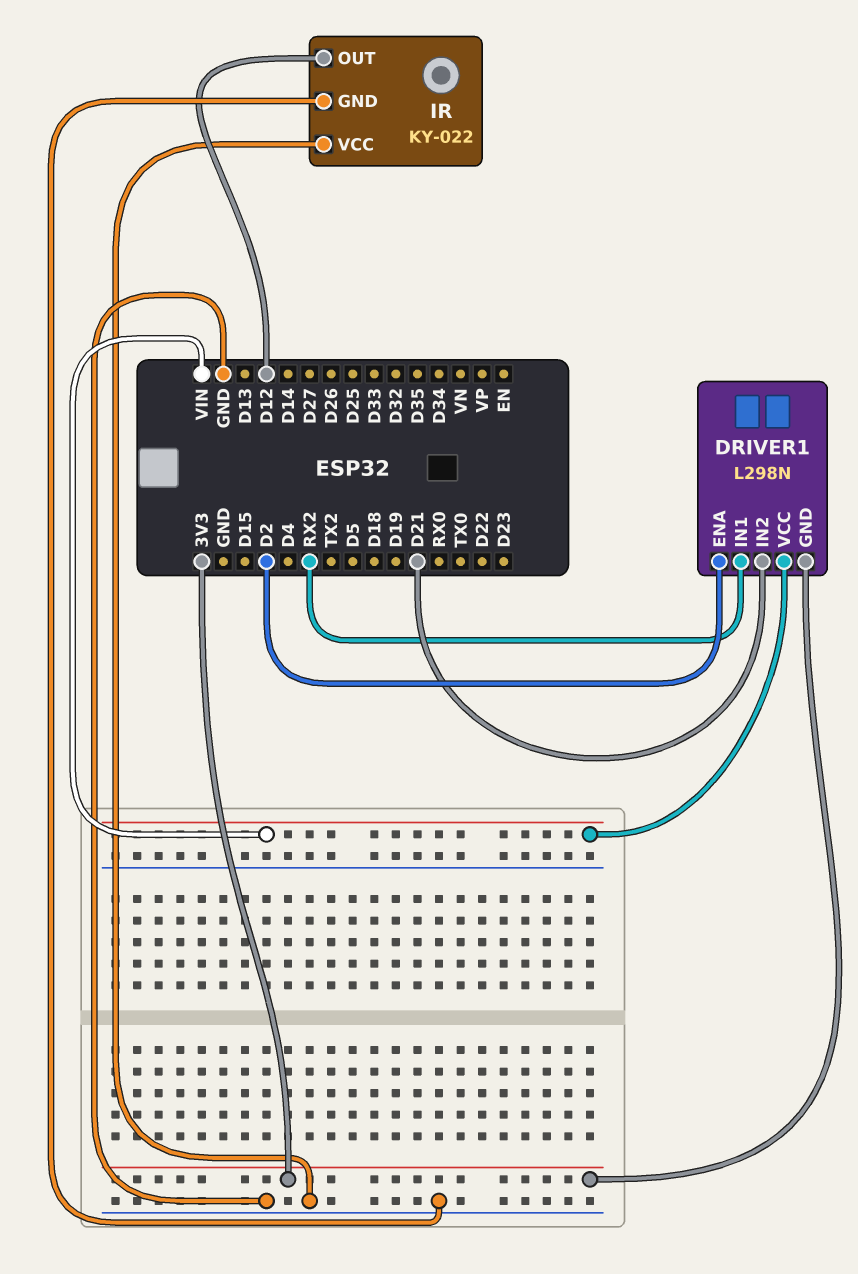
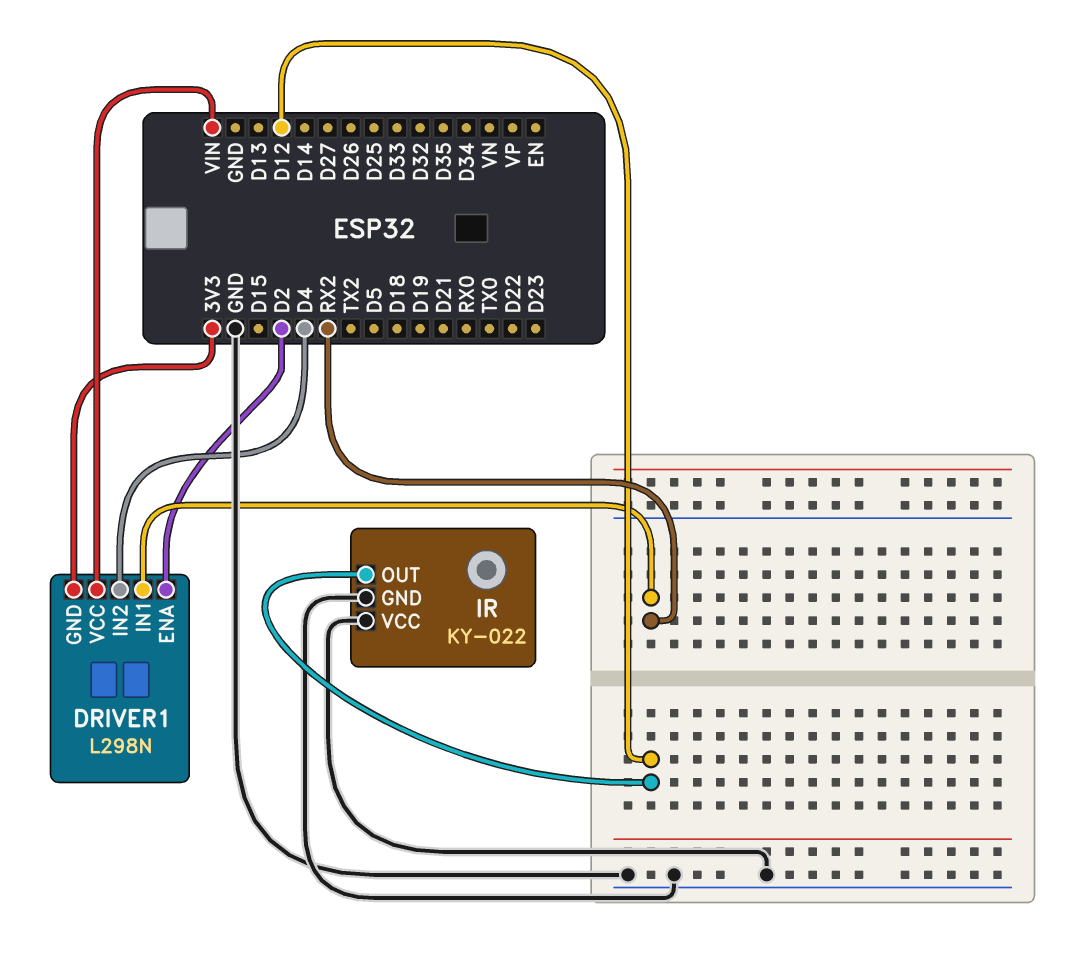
DRIVER1 pin IN2: D21 -> D4

